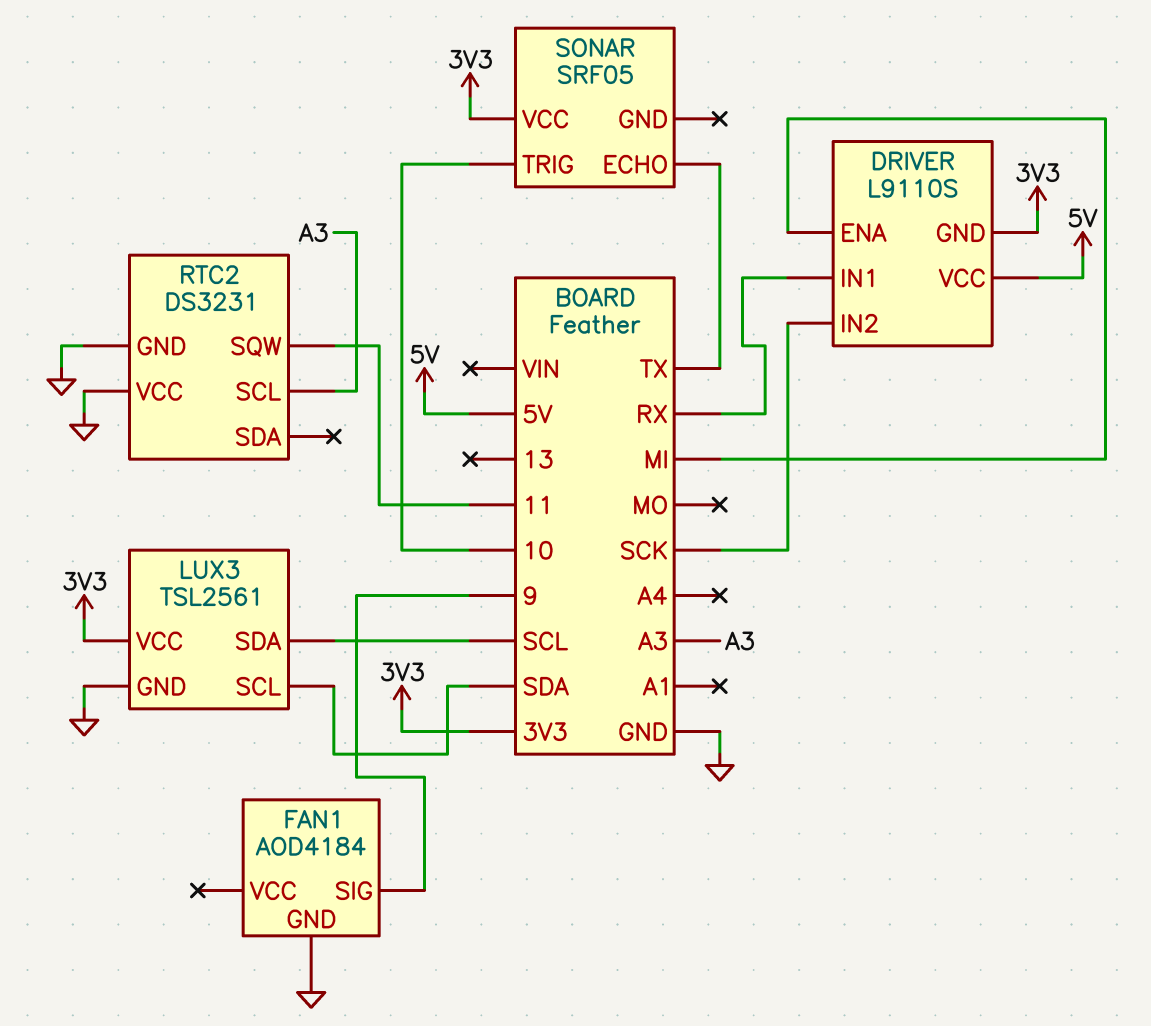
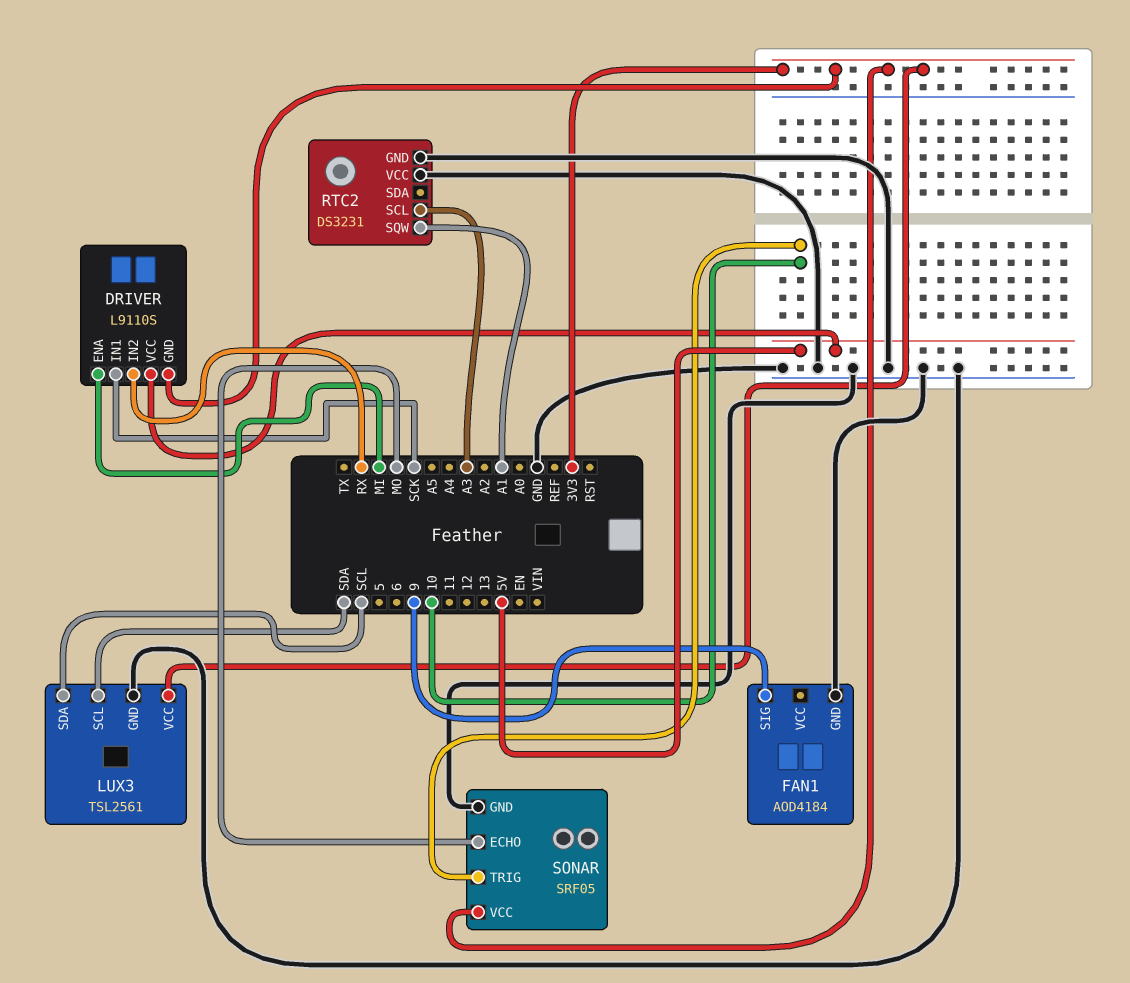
DRIVER pin IN1: RX -> SCK
DRIVER pin IN2: SCK -> RX
RTC2 pin SQW: 11 -> A1
SONAR pin ECHO: TX -> MO
SONAR pin GND: none -> GND

